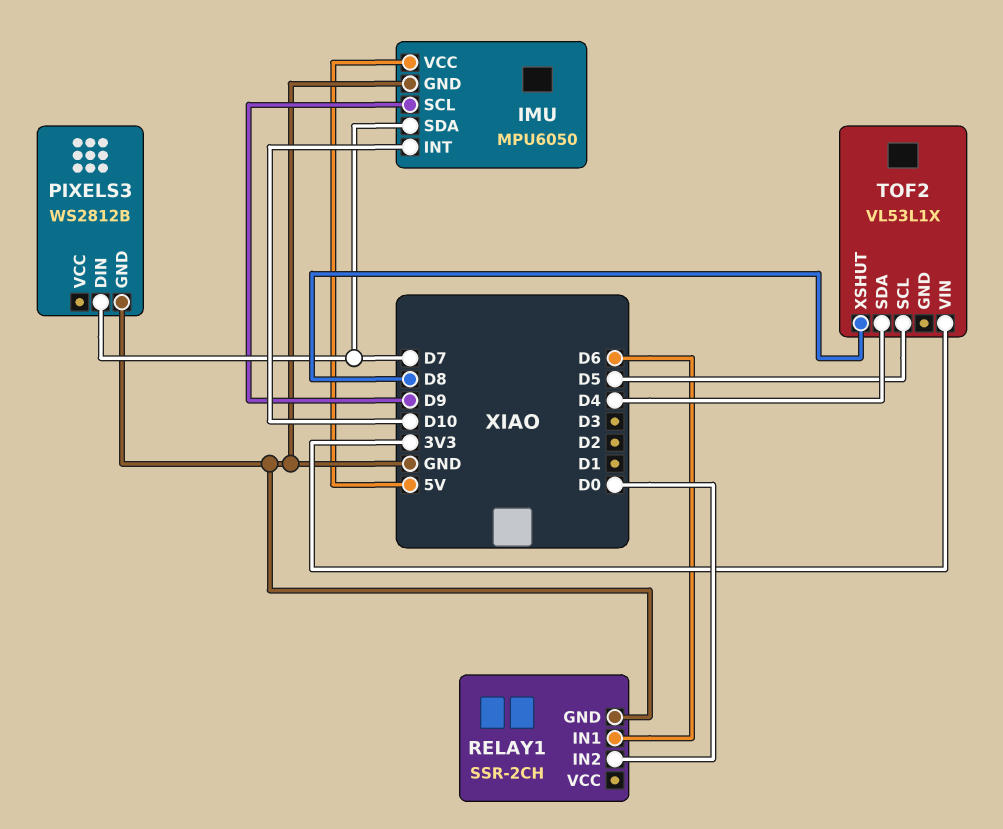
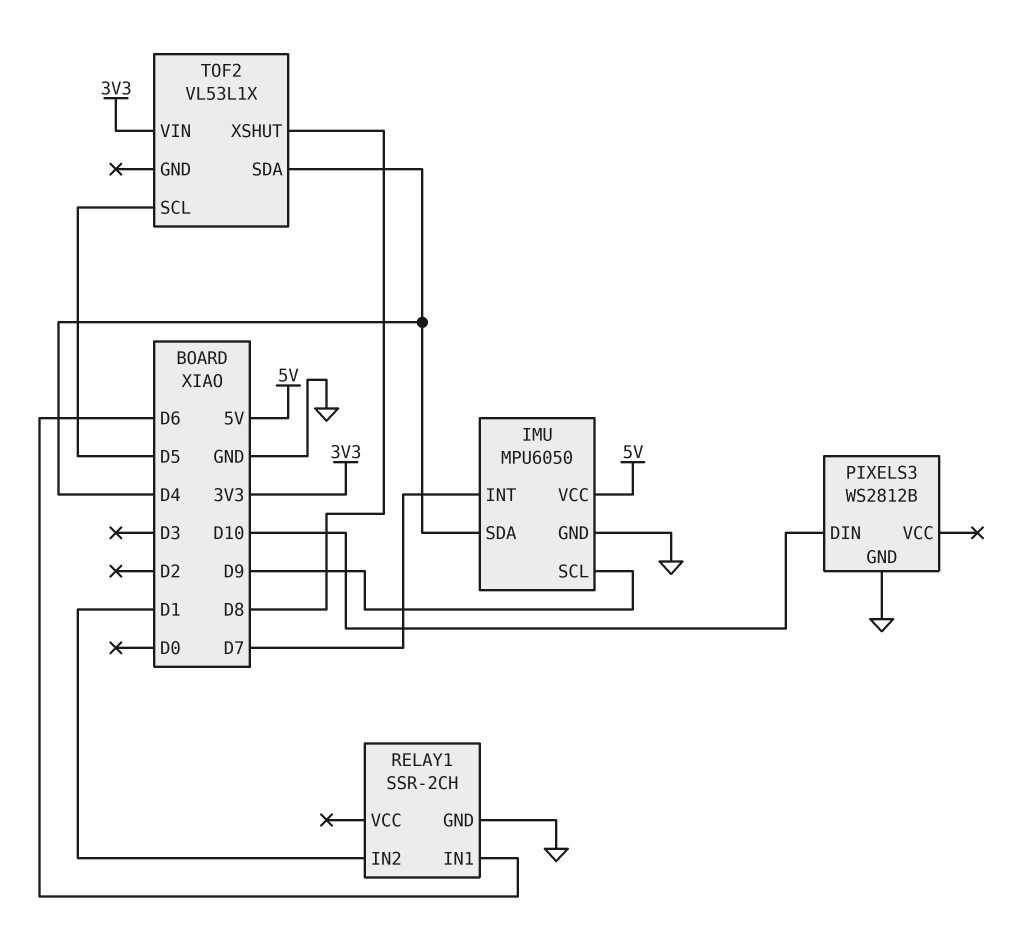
IMU pin INT: D10 -> D7
IMU pin SDA: D7 -> D4
PIXELS3 pin DIN: D7 -> D10
RELAY1 pin IN2: D0 -> D1

